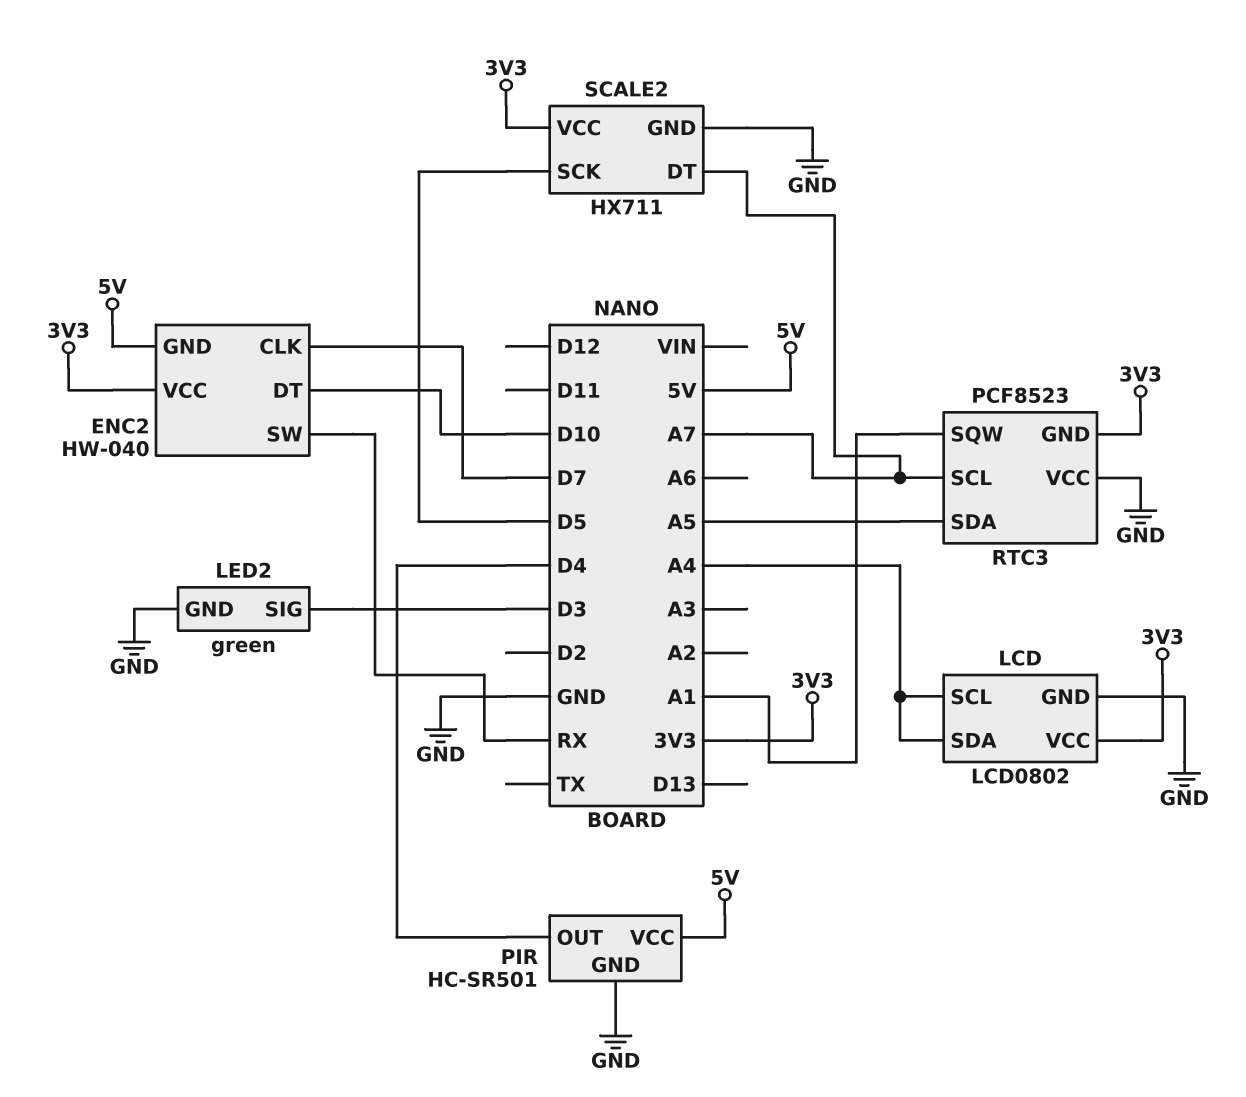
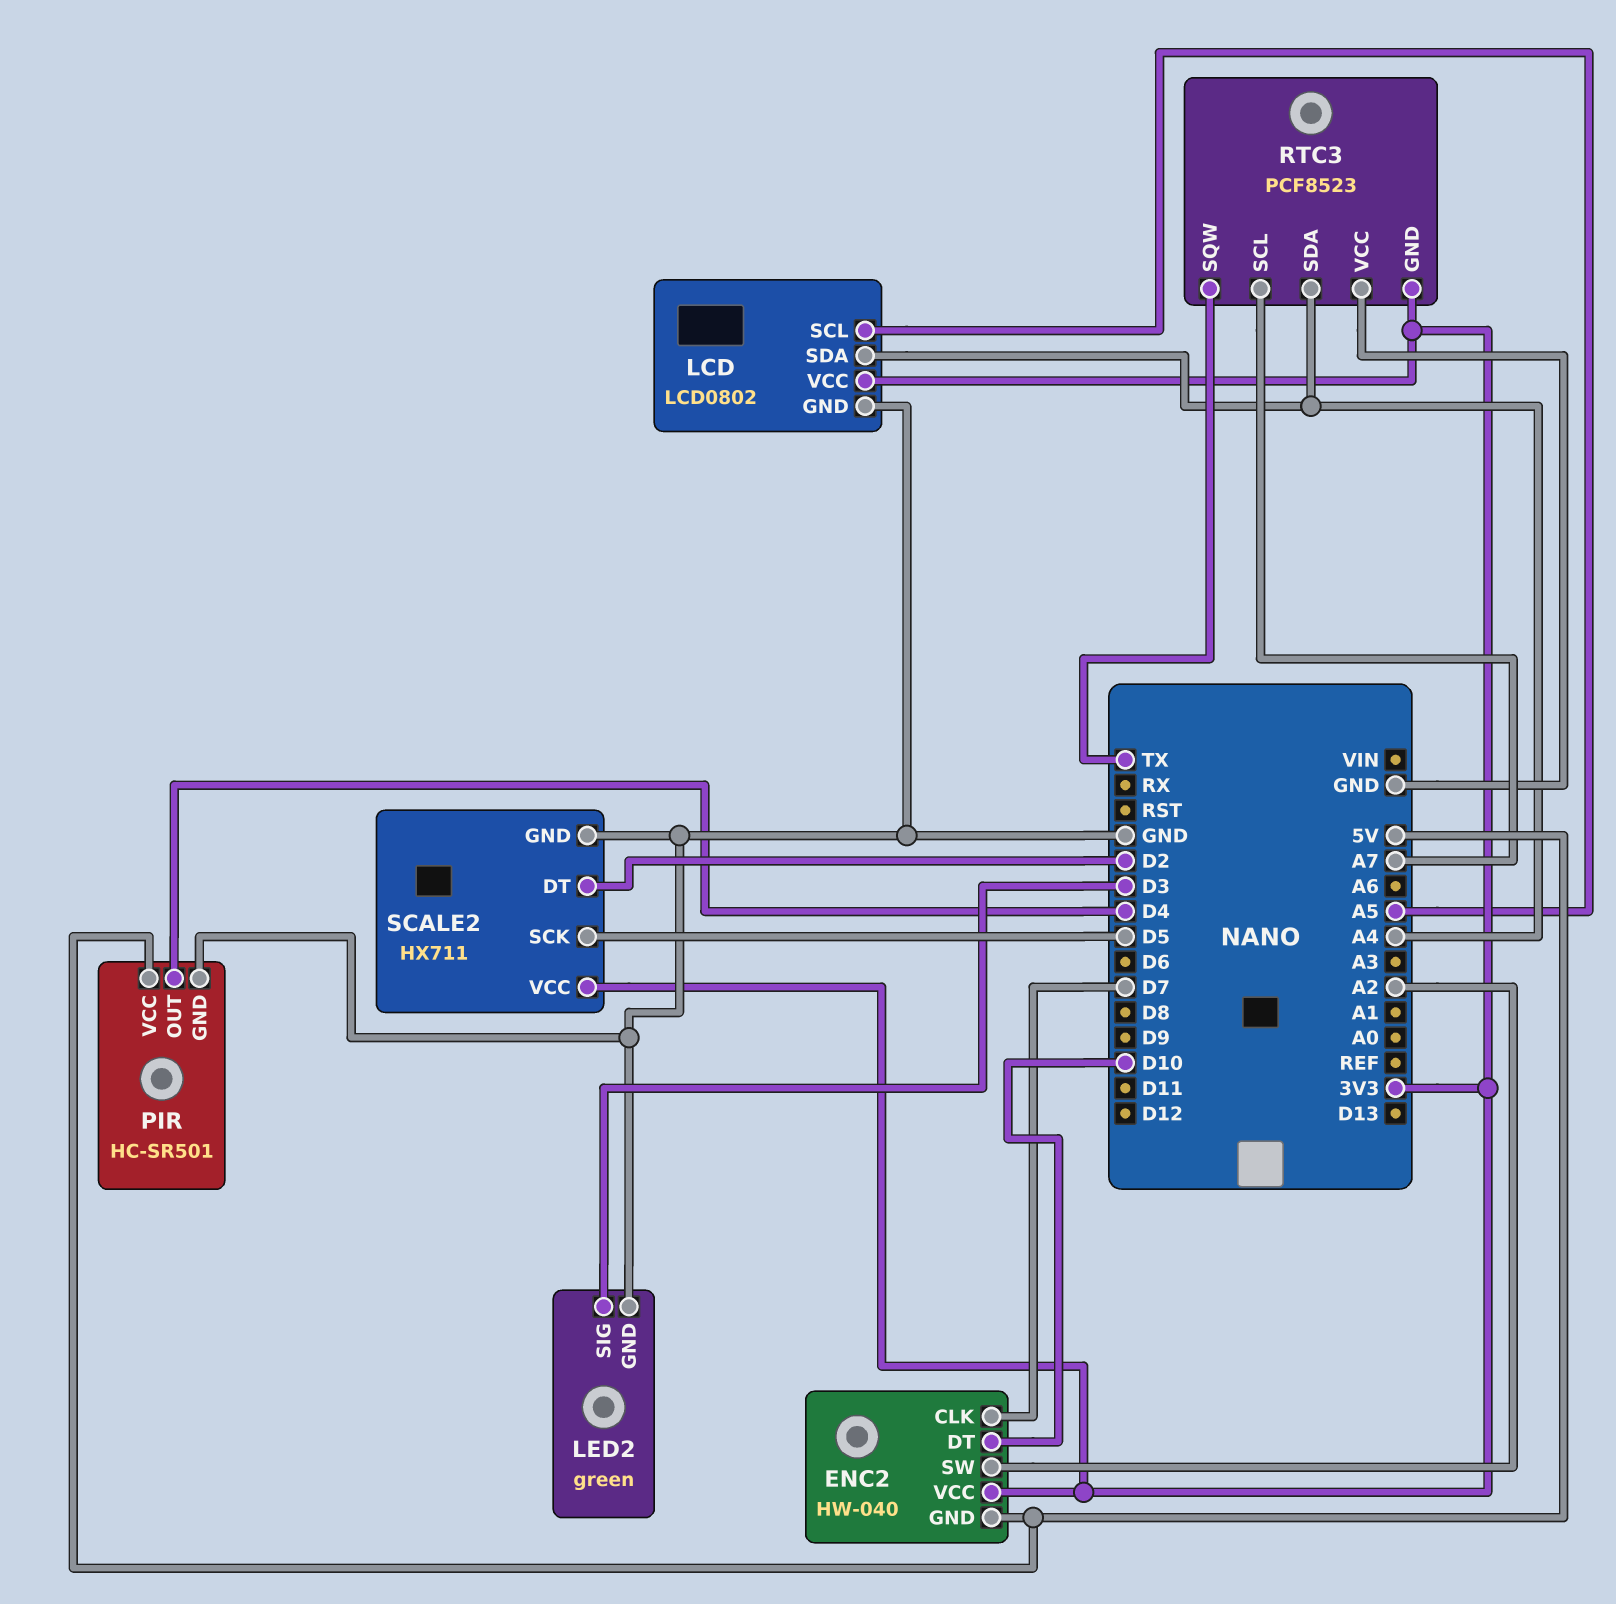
ENC2 pin SW: RX -> A2
LCD pin SCL: A4 -> A5
RTC3 pin SDA: A5 -> A4
RTC3 pin SQW: A1 -> TX
SCALE2 pin DT: A7 -> D2

